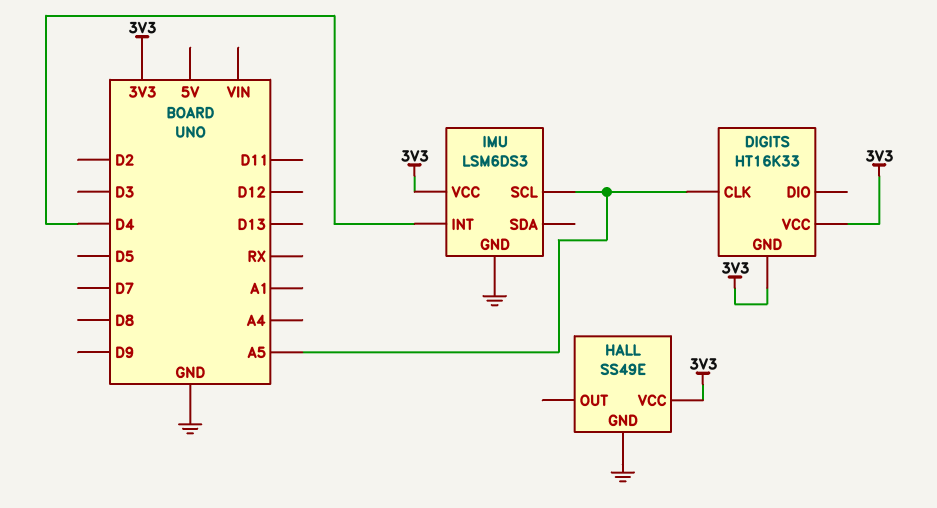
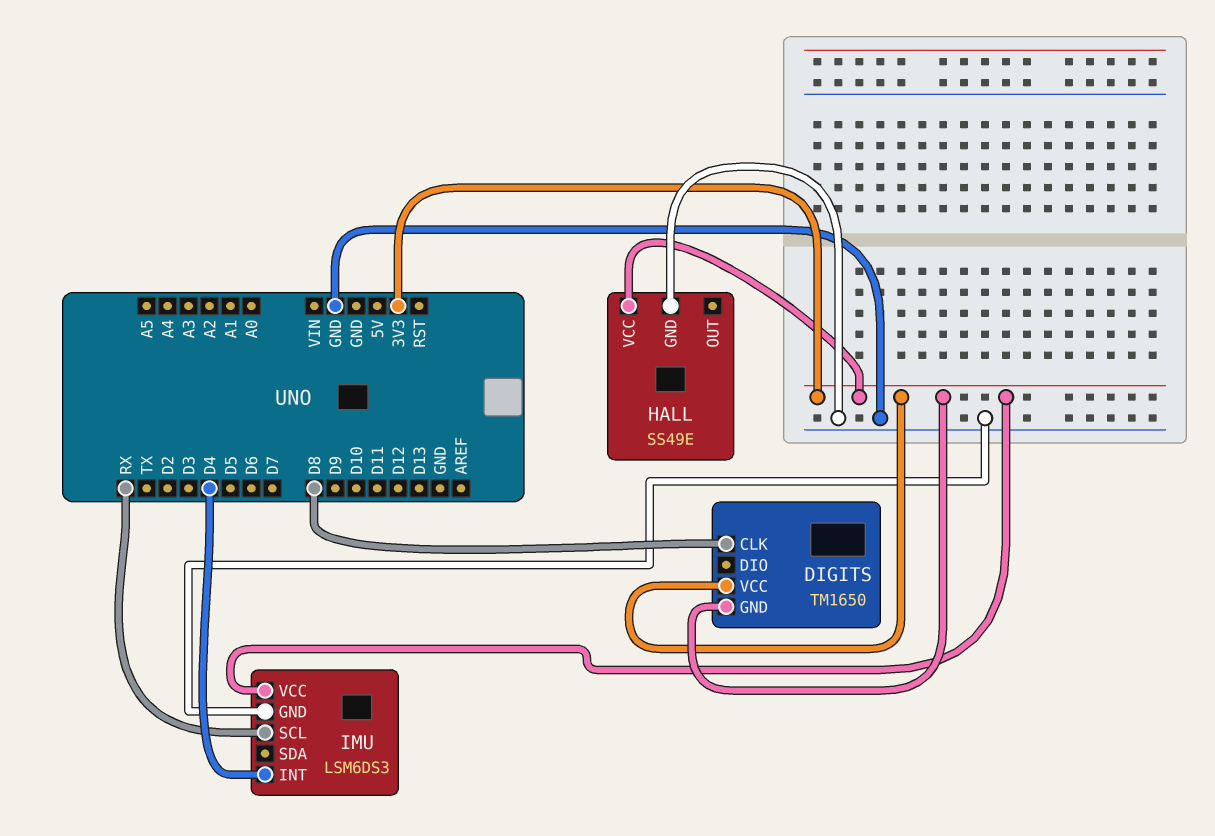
DIGITS: HT16K33 -> TM1650
DIGITS pin CLK: A5 -> D8
IMU pin SCL: A5 -> RX

